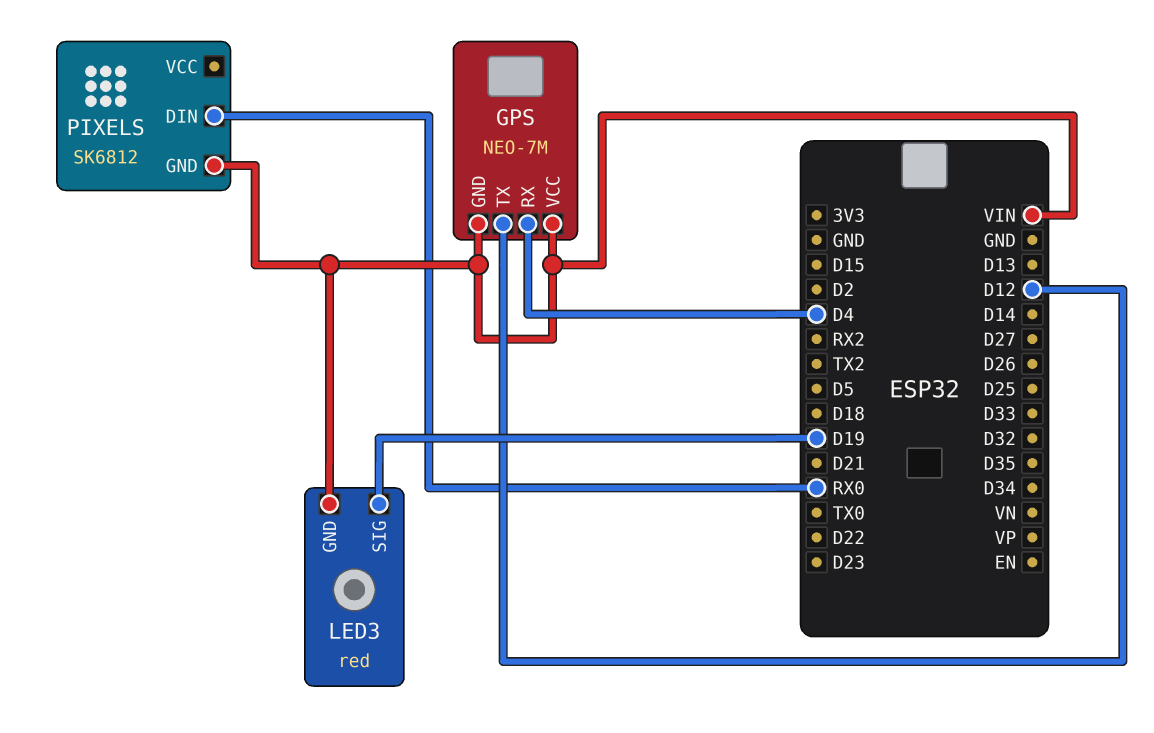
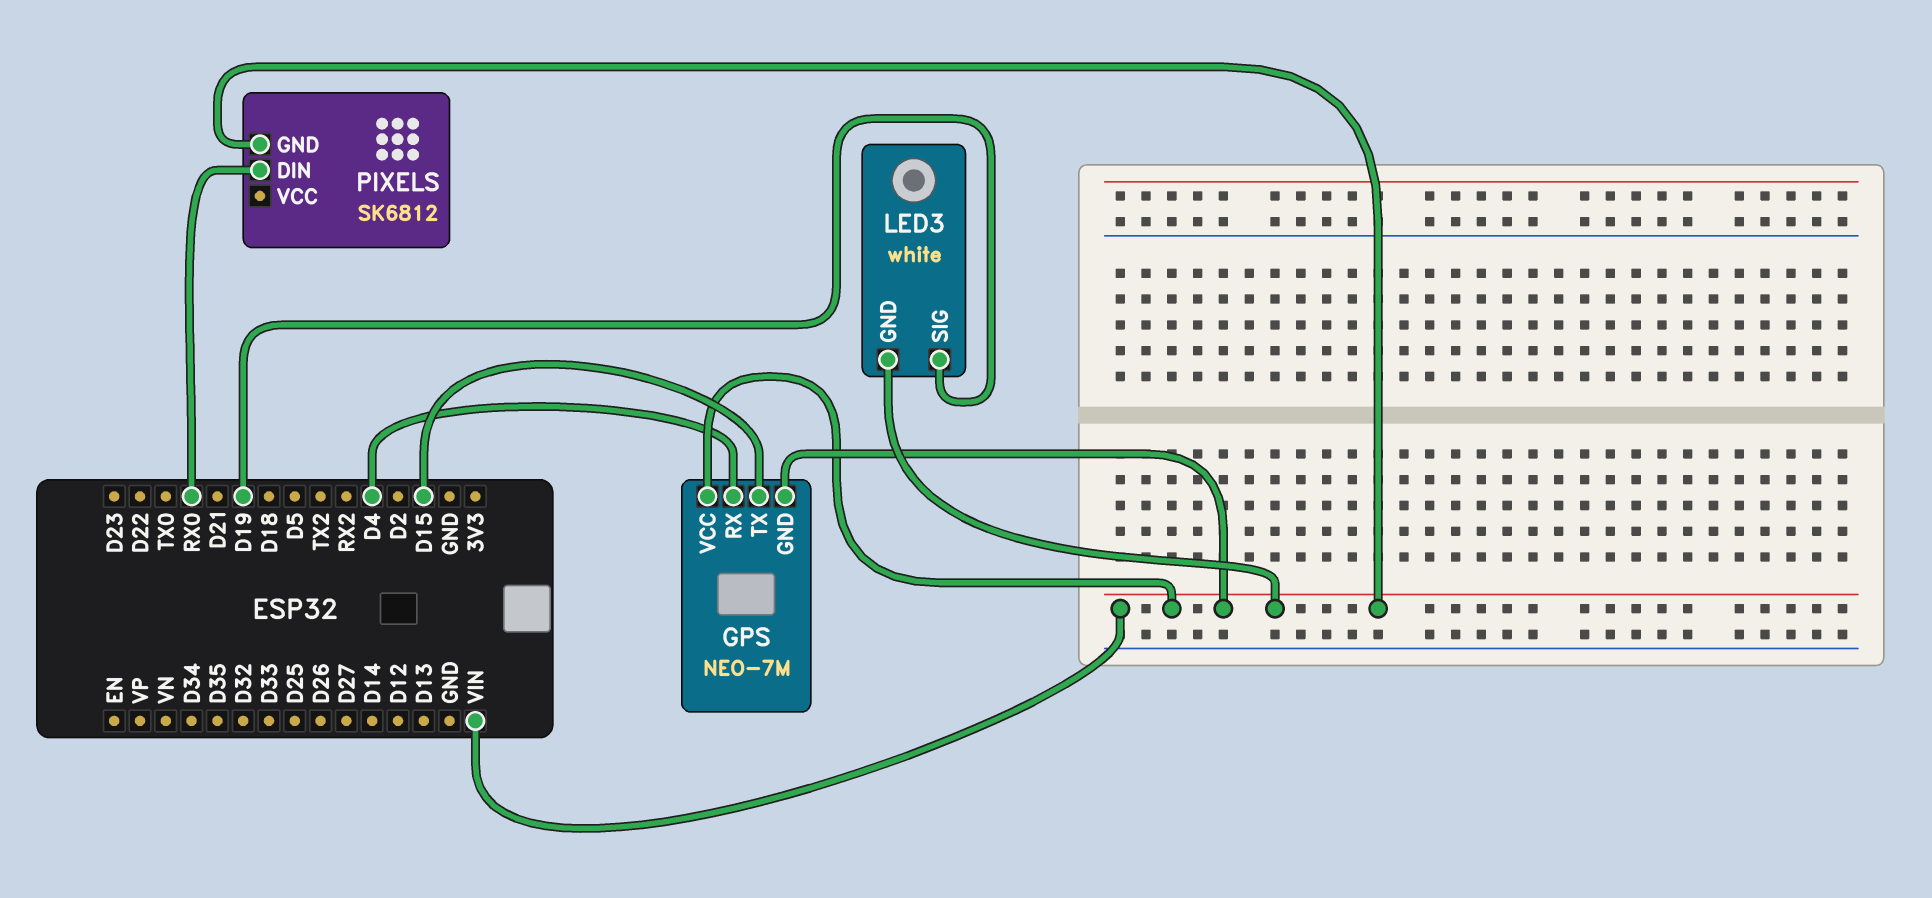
GPS pin TX: D12 -> D15
LED3: red -> white

